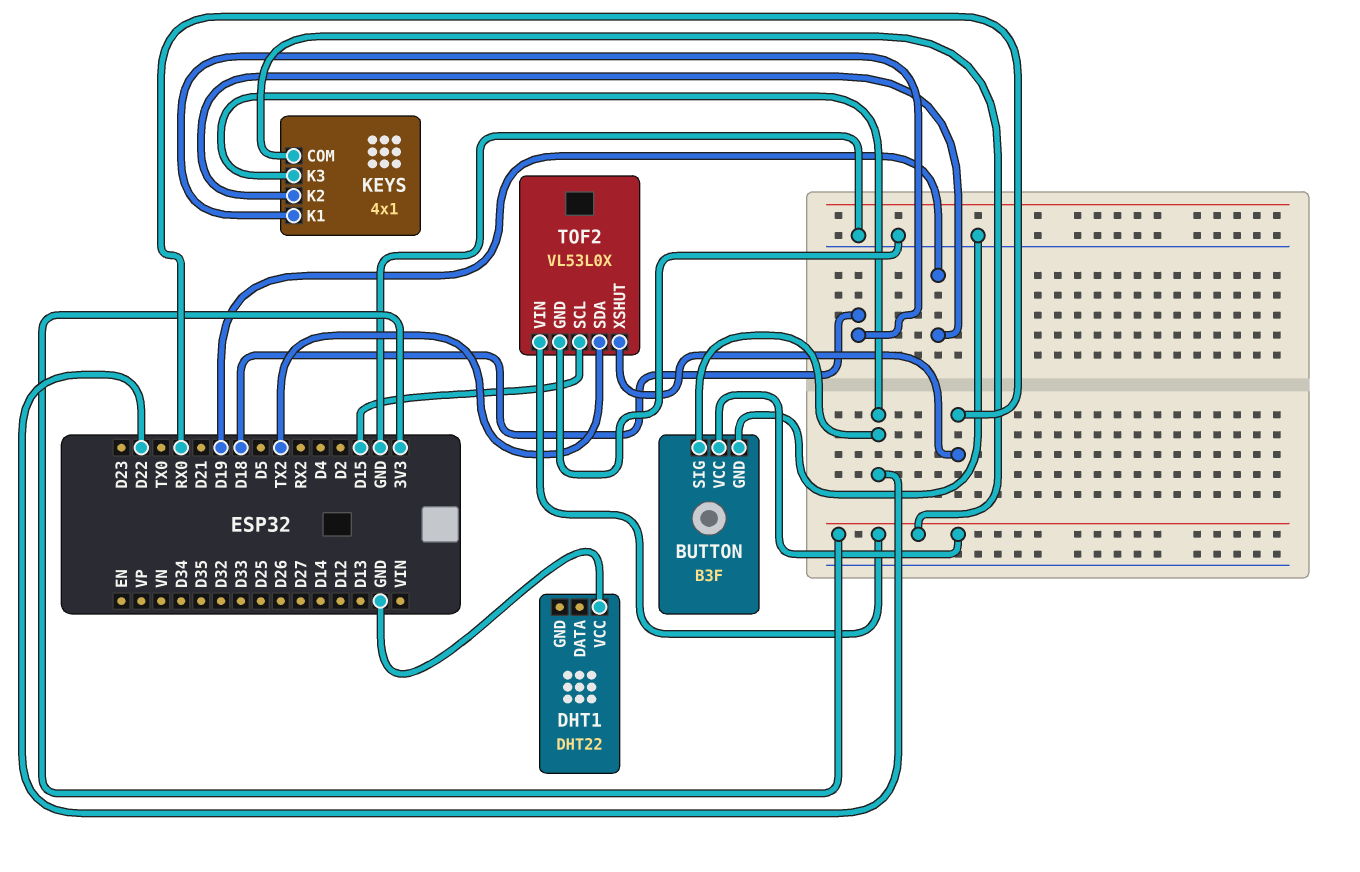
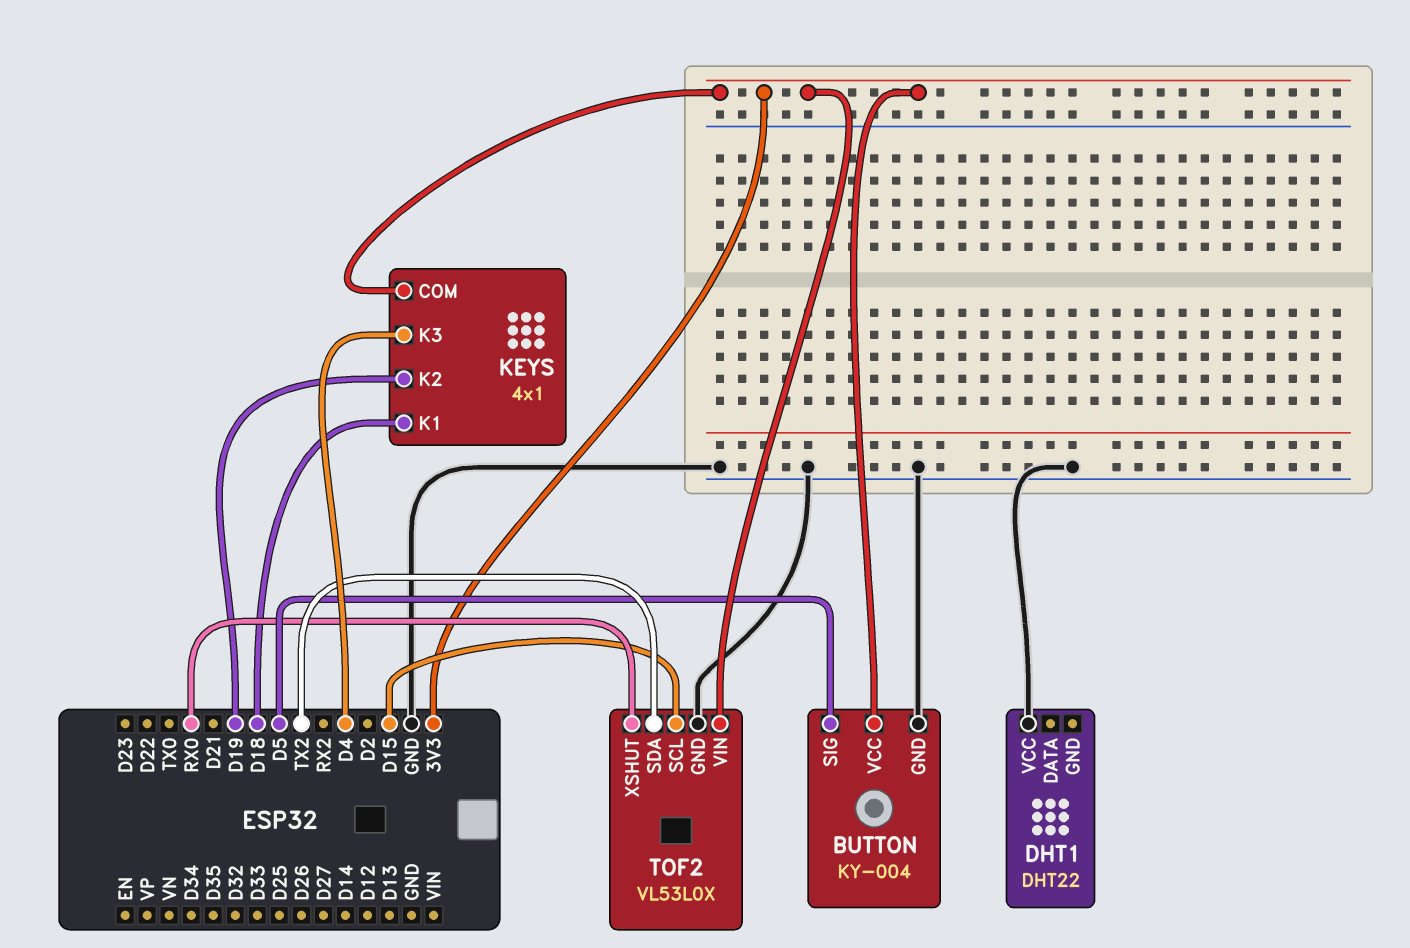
BUTTON: B3F -> KY-004
BUTTON pin SIG: D22 -> D5
KEYS pin K3: D22 -> D4

